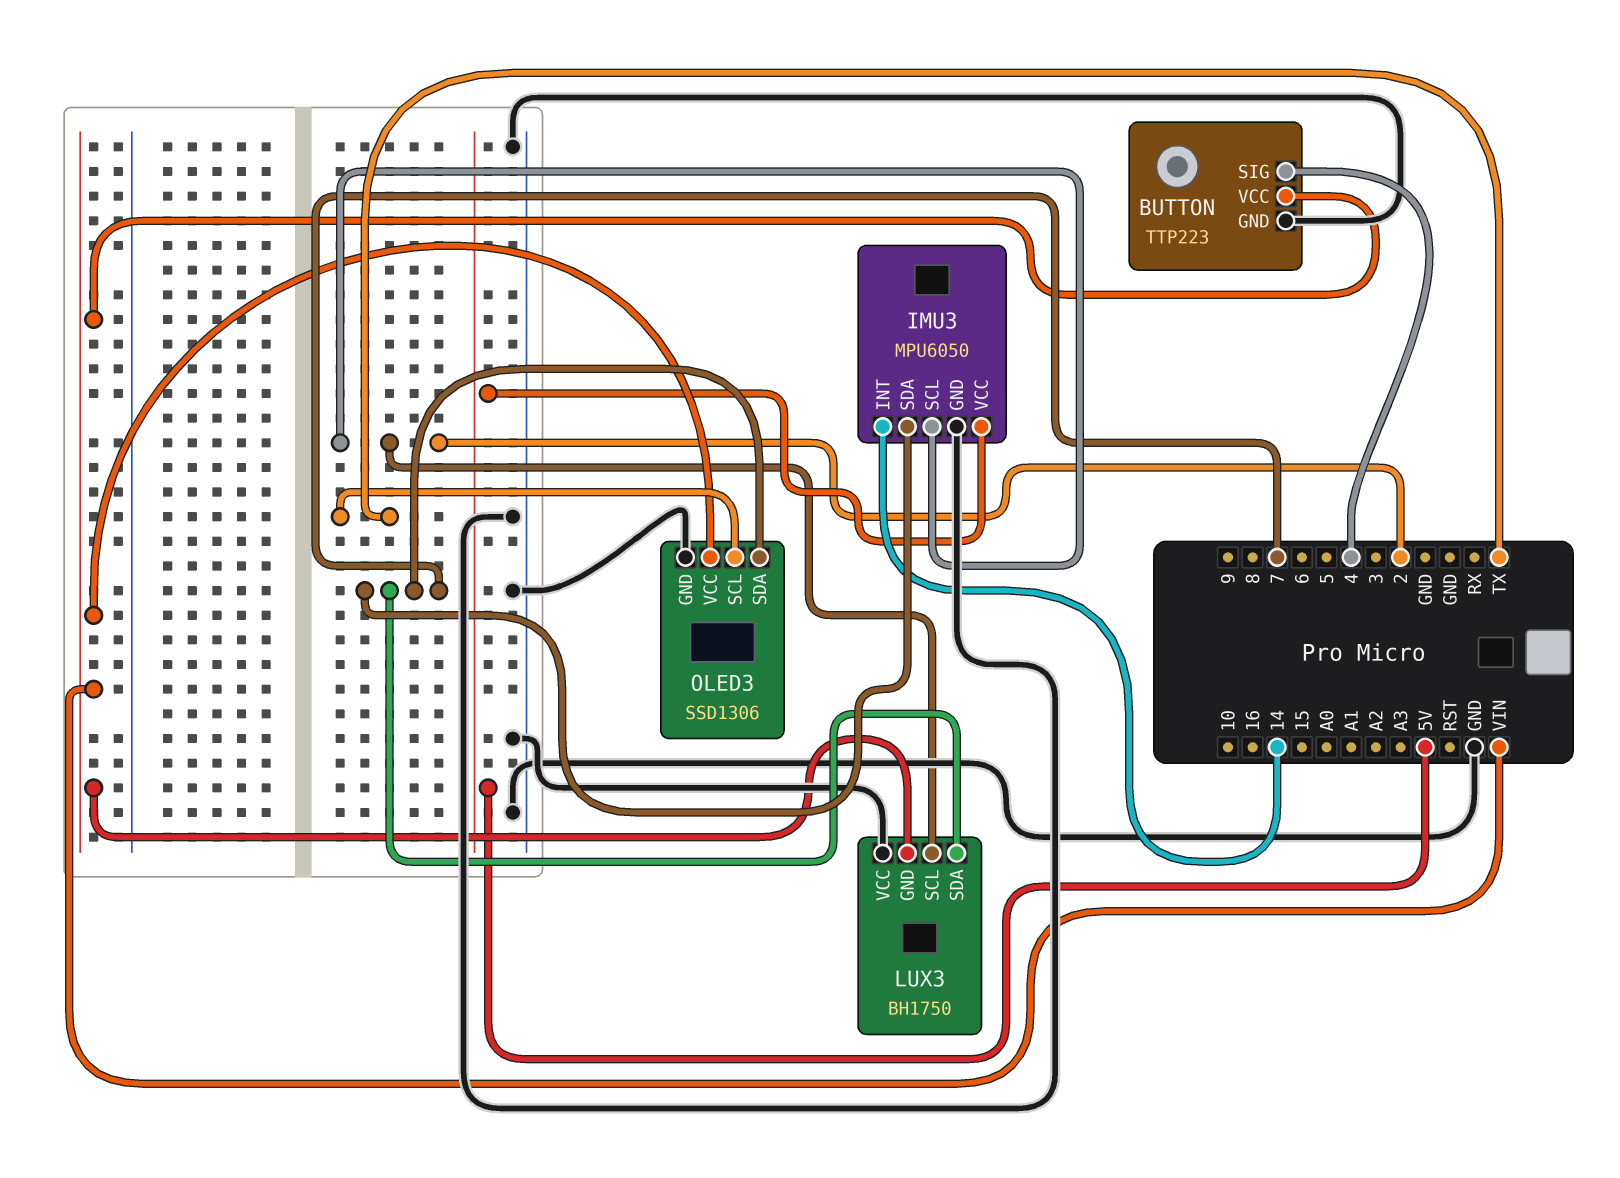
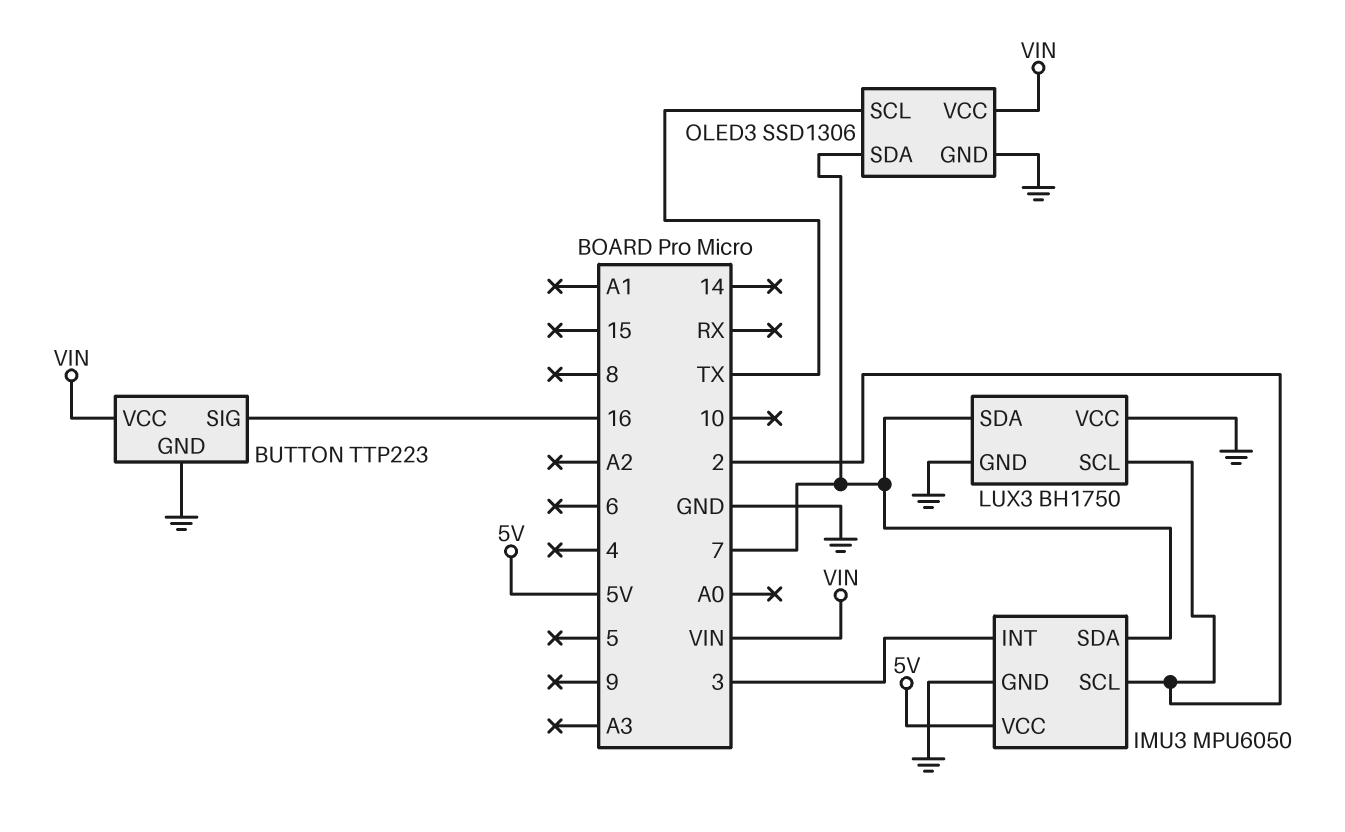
BUTTON pin SIG: 4 -> 16
IMU3 pin INT: 14 -> 3
LUX3 pin GND: VIN -> GND

